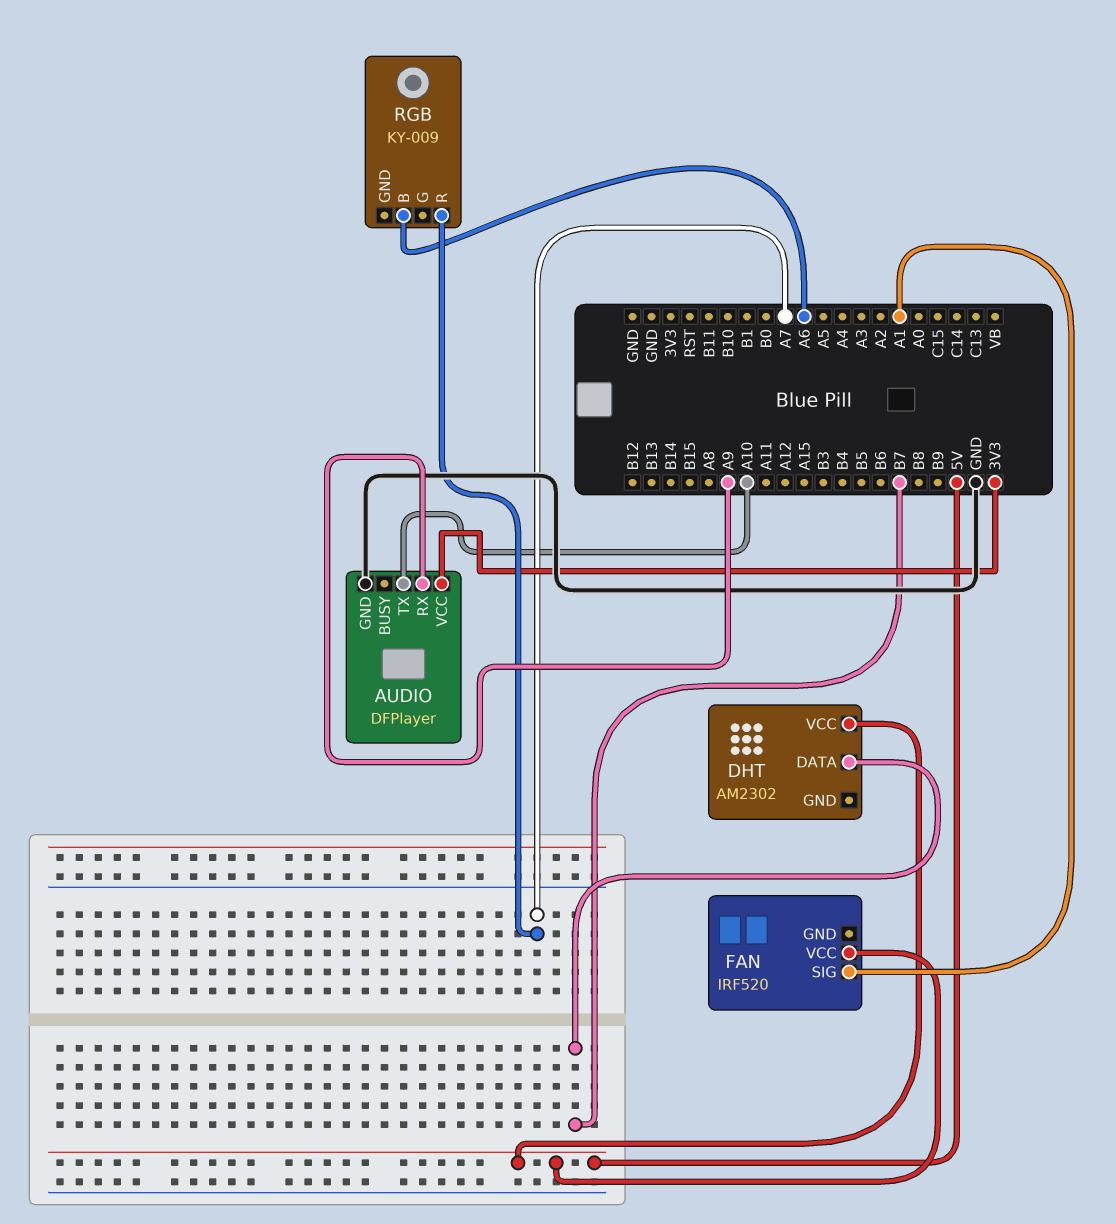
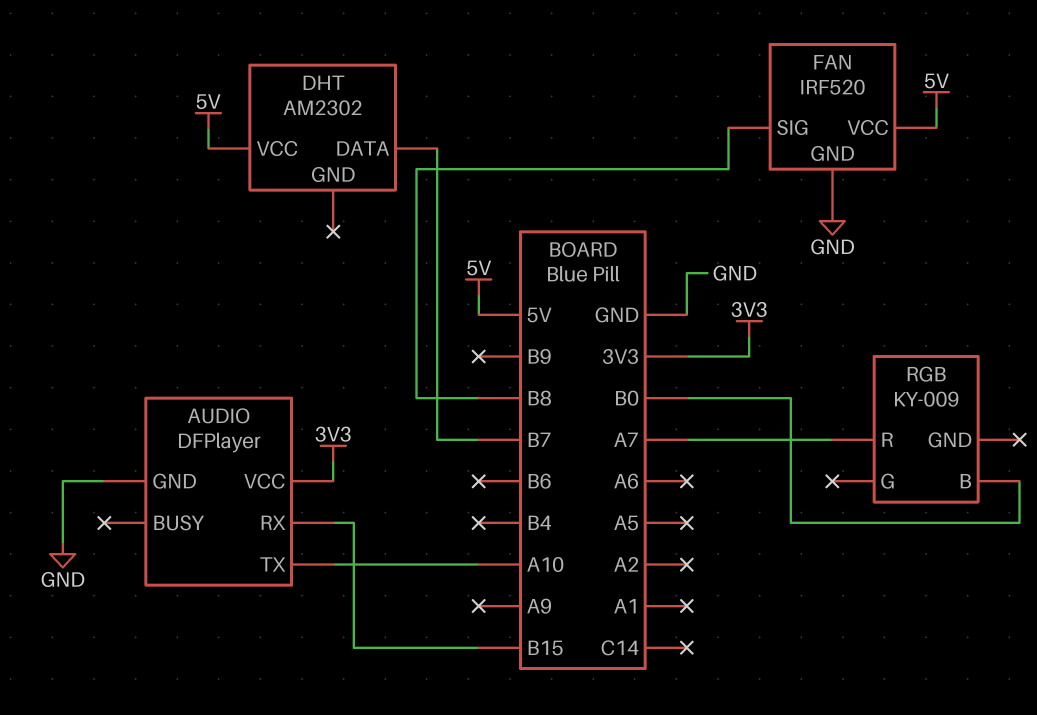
AUDIO pin RX: A9 -> B15
FAN pin GND: none -> GND
FAN pin SIG: A1 -> B8
RGB pin B: A6 -> B0

